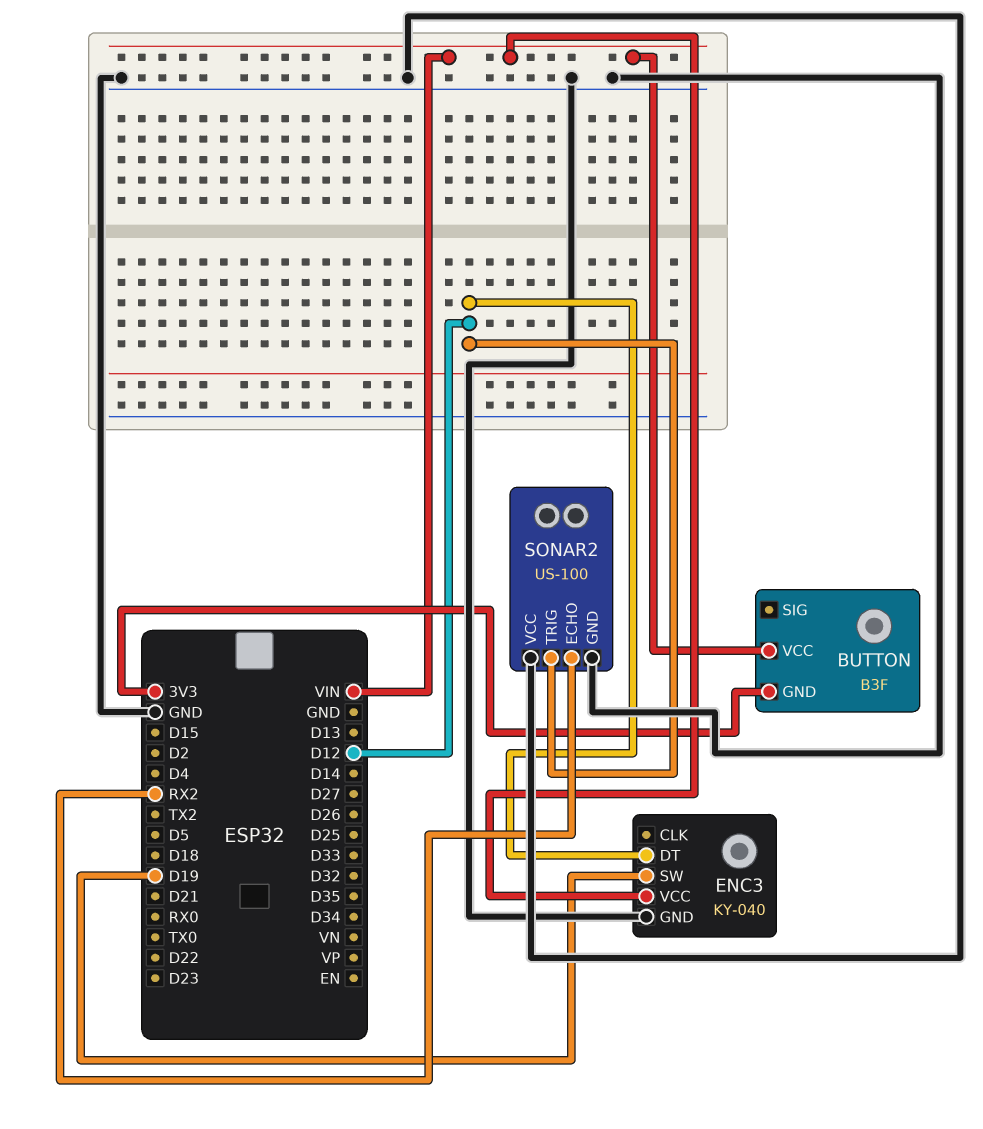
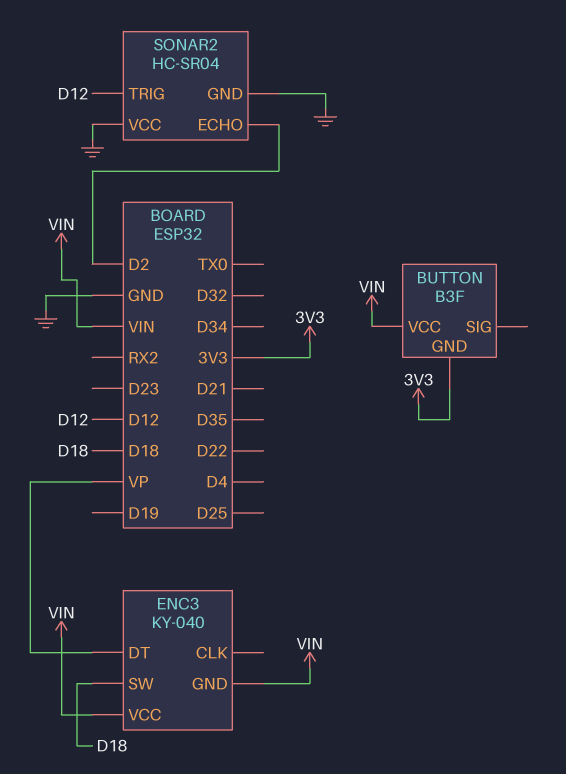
ENC3 pin DT: D12 -> VP
ENC3 pin GND: GND -> VIN
ENC3 pin SW: D19 -> D18
SONAR2: US-100 -> HC-SR04
SONAR2 pin ECHO: RX2 -> D2

